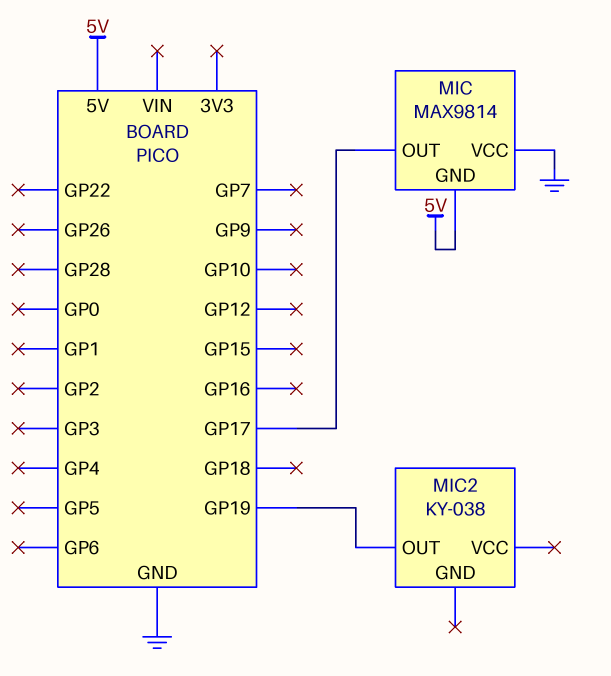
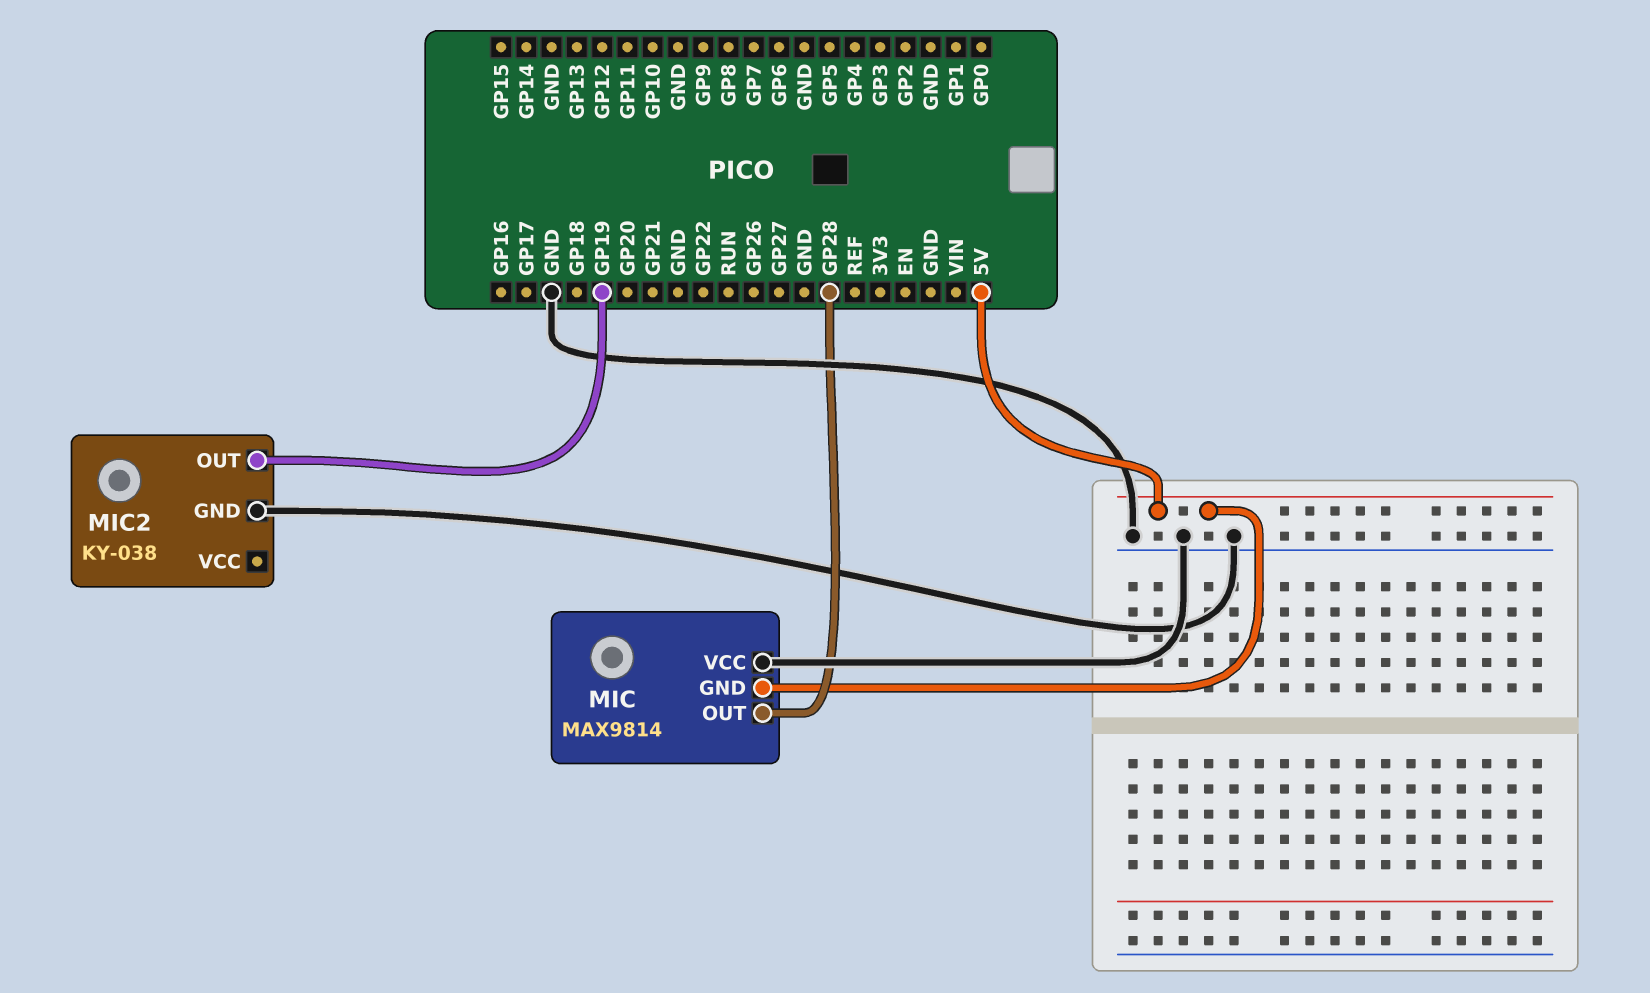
MIC pin OUT: GP17 -> GP28
MIC2 pin GND: none -> GND

